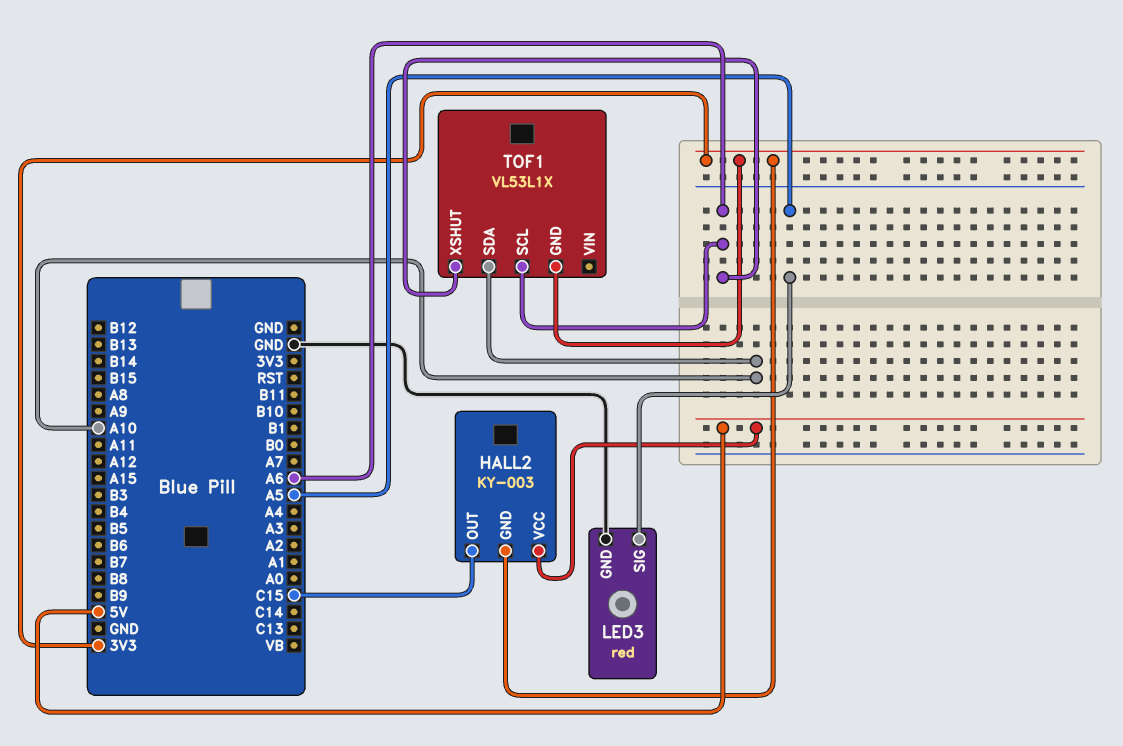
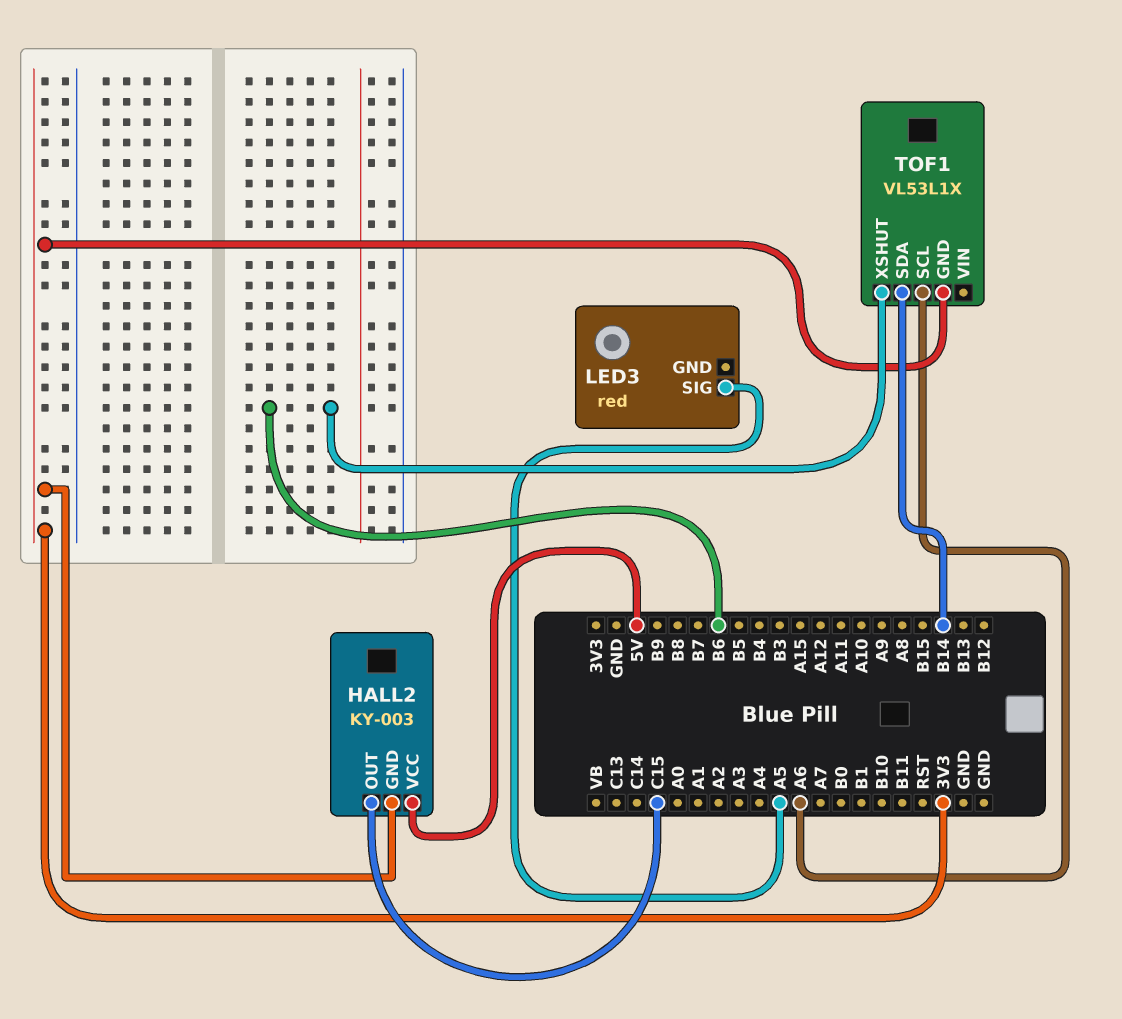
LED3 pin GND: GND -> none
TOF1 pin SDA: A10 -> B14
TOF1 pin XSHUT: A6 -> B6

